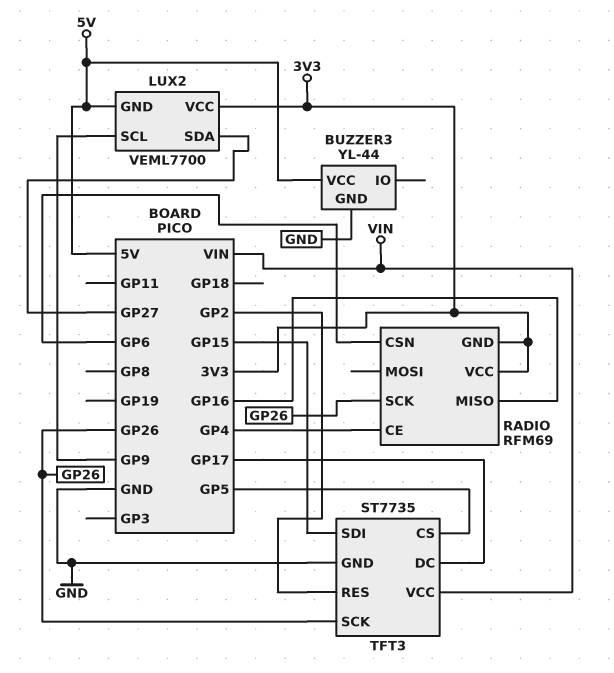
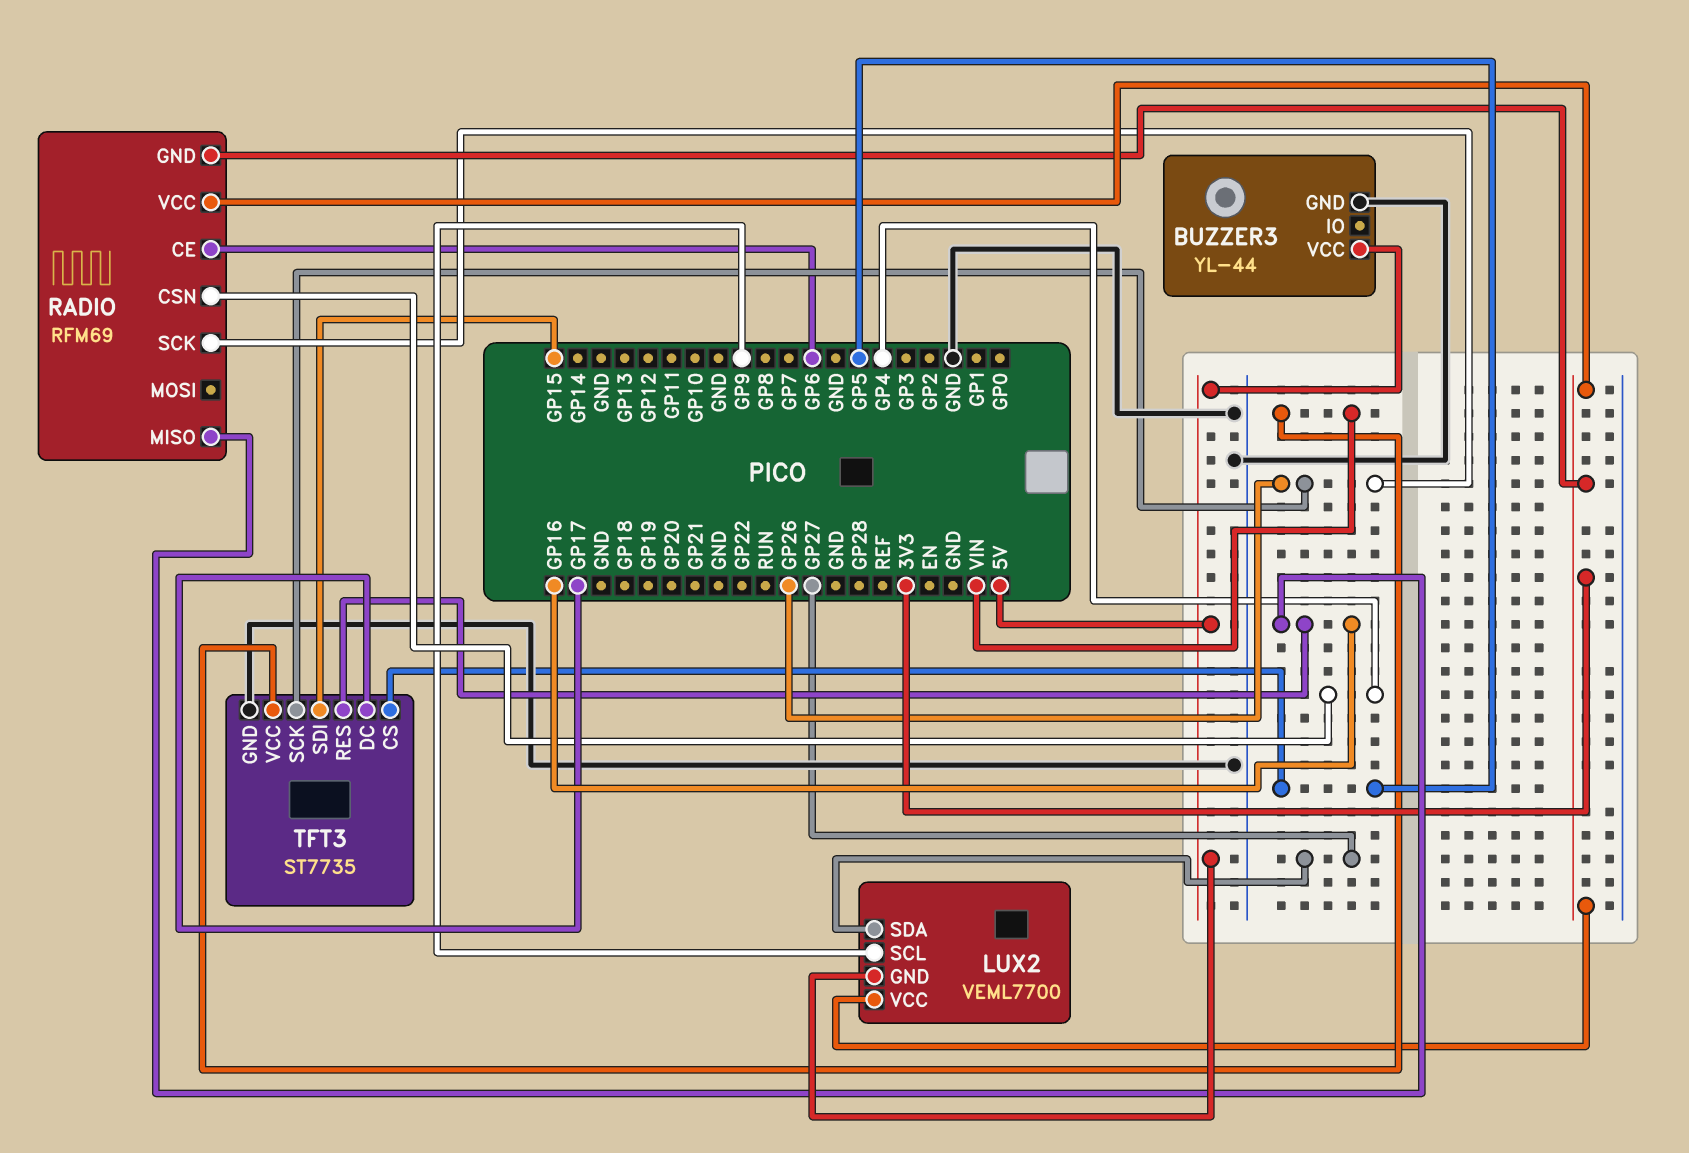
RADIO pin CE: GP4 -> GP6
RADIO pin CSN: GP6 -> GP4
TFT3 pin RES: GP2 -> GP16

